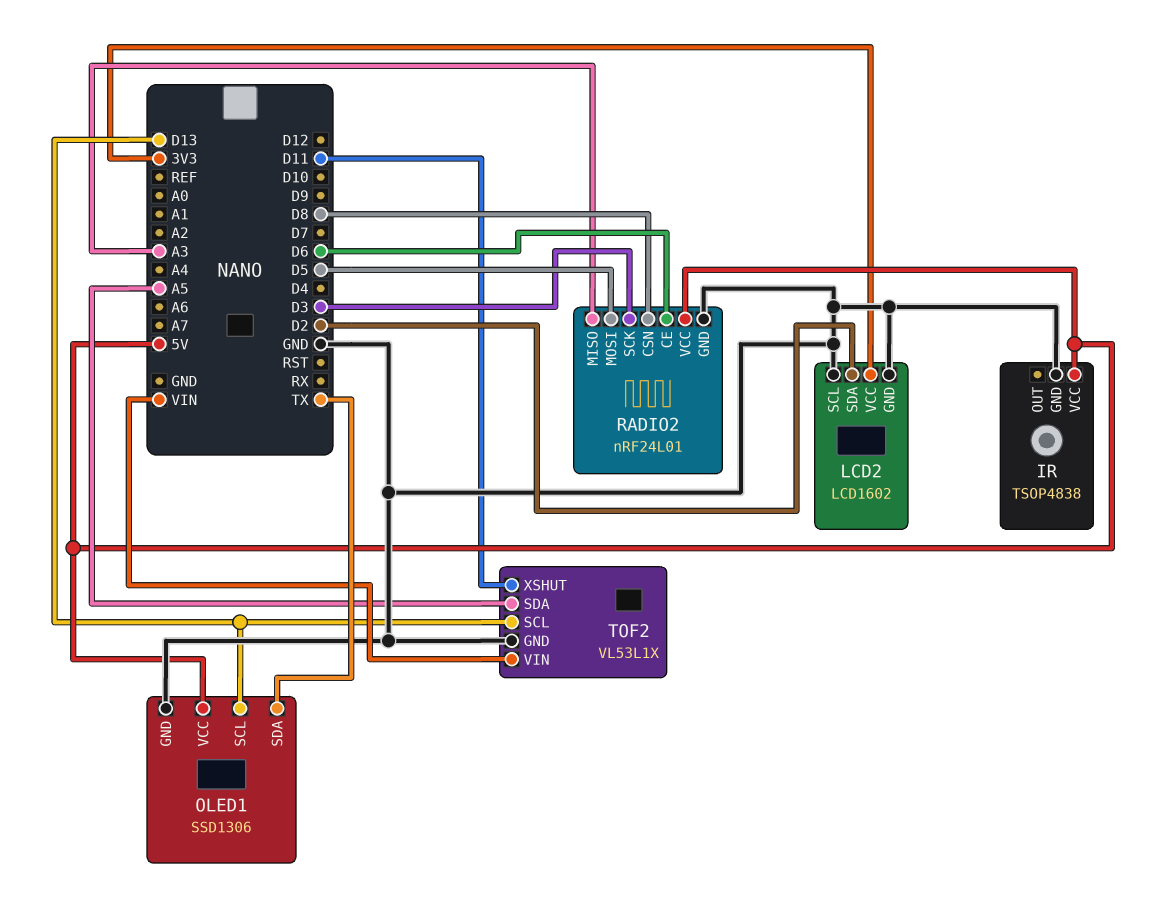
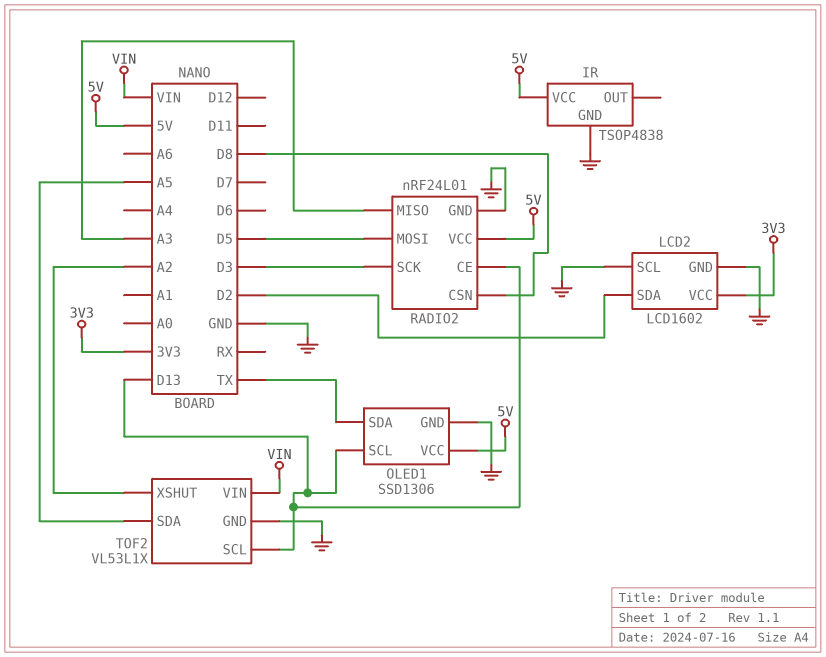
RADIO2 pin CE: D6 -> D13
TOF2 pin XSHUT: D11 -> A2

